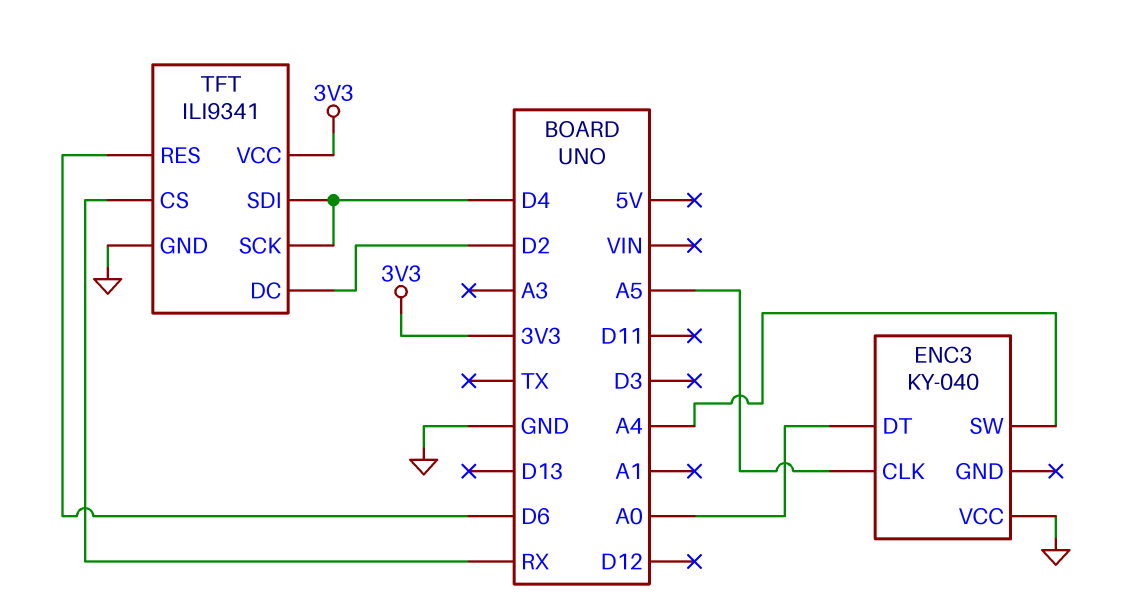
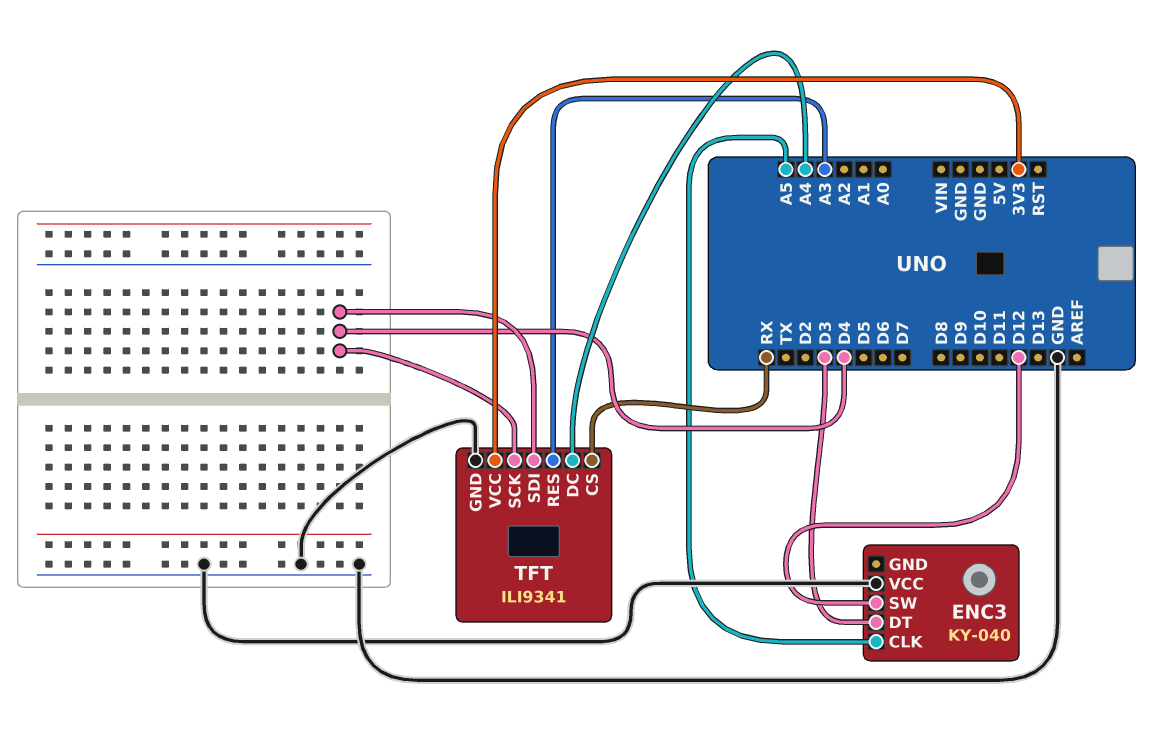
ENC3 pin DT: A0 -> D3
ENC3 pin SW: A4 -> D12
TFT pin DC: D2 -> A4
TFT pin RES: D6 -> A3

